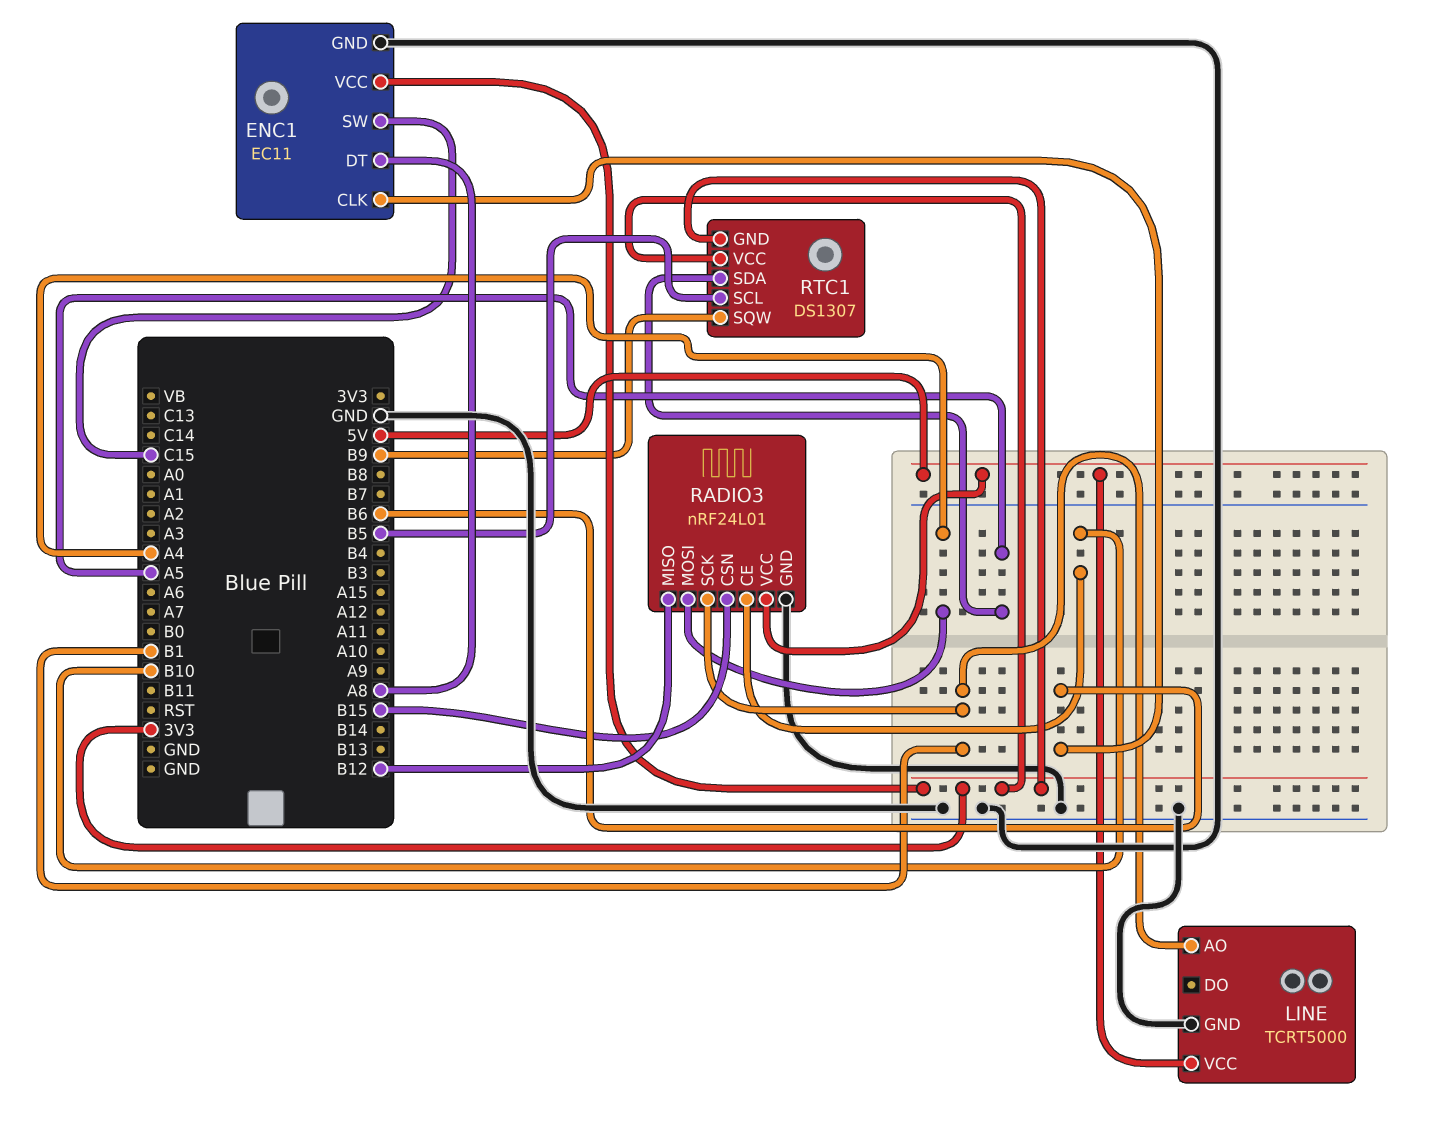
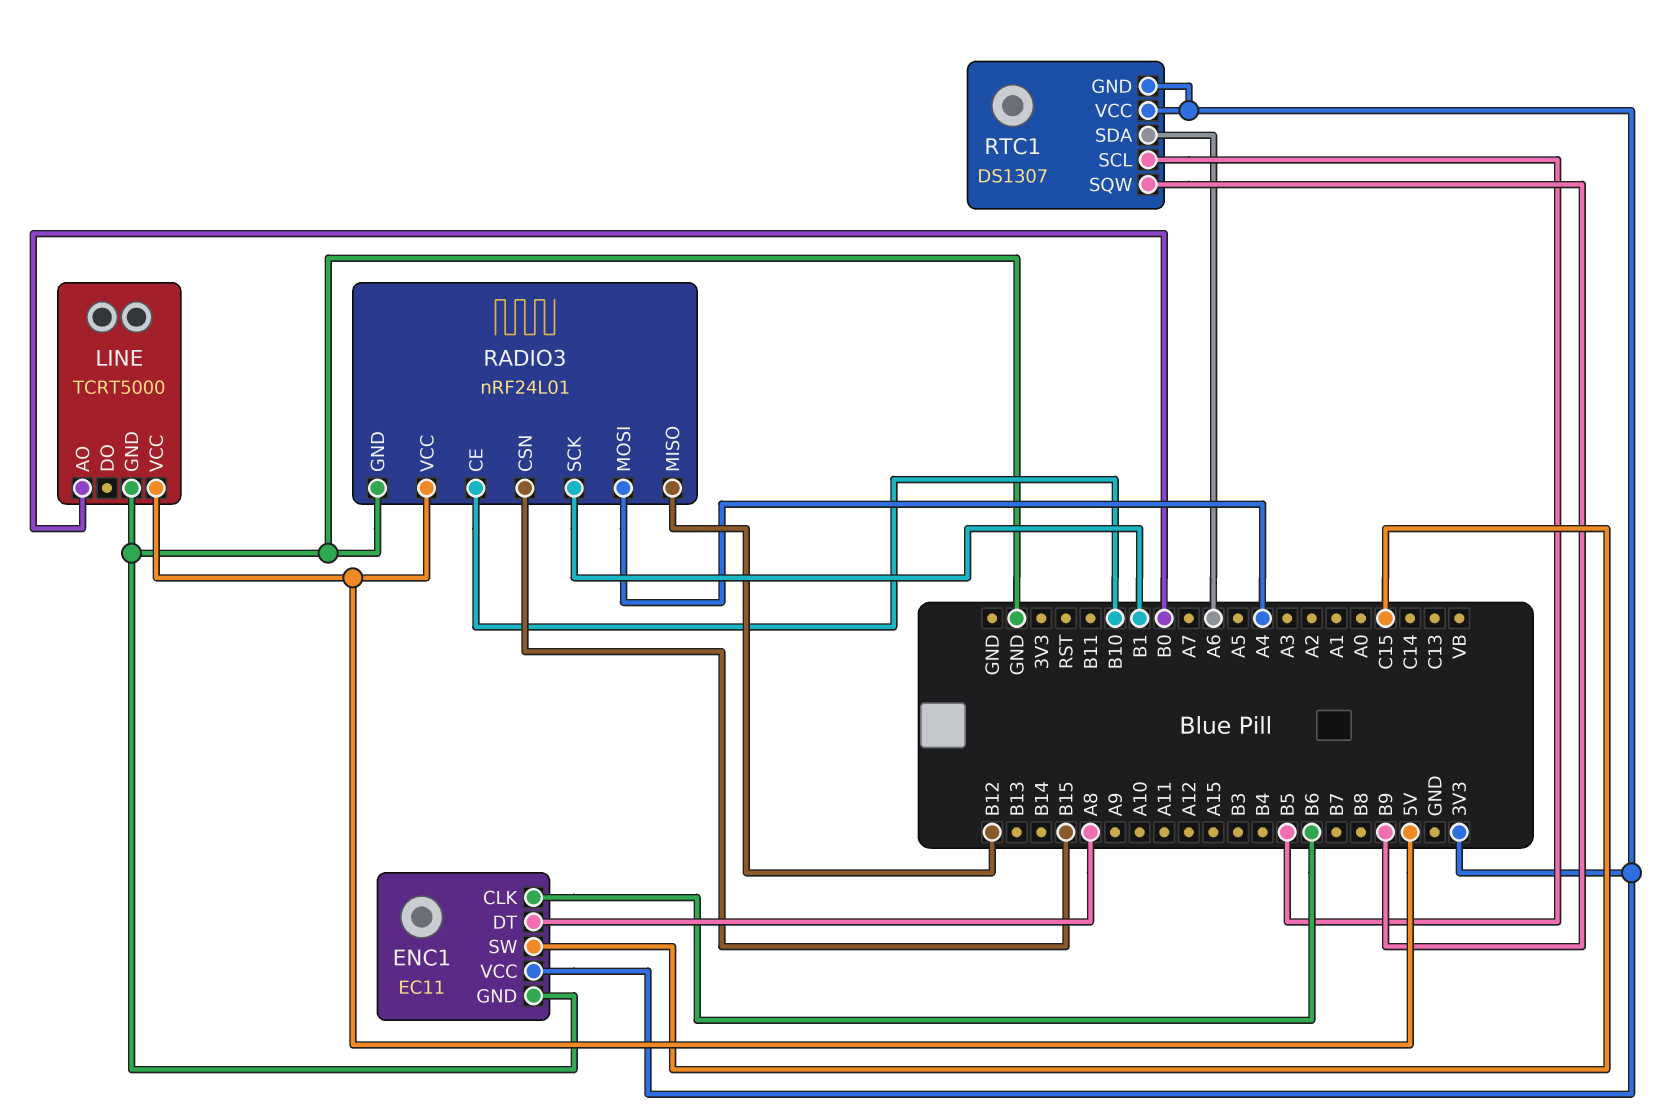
LINE pin AO: B1 -> B0
RTC1 pin SDA: A5 -> A6

